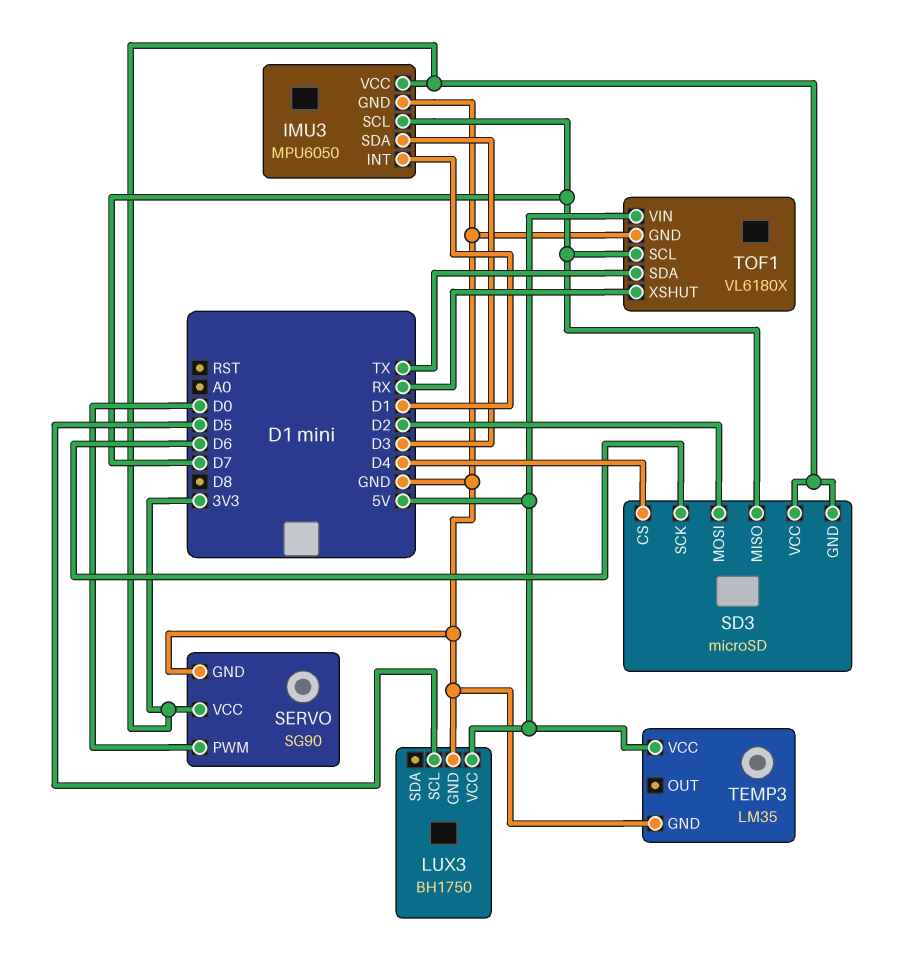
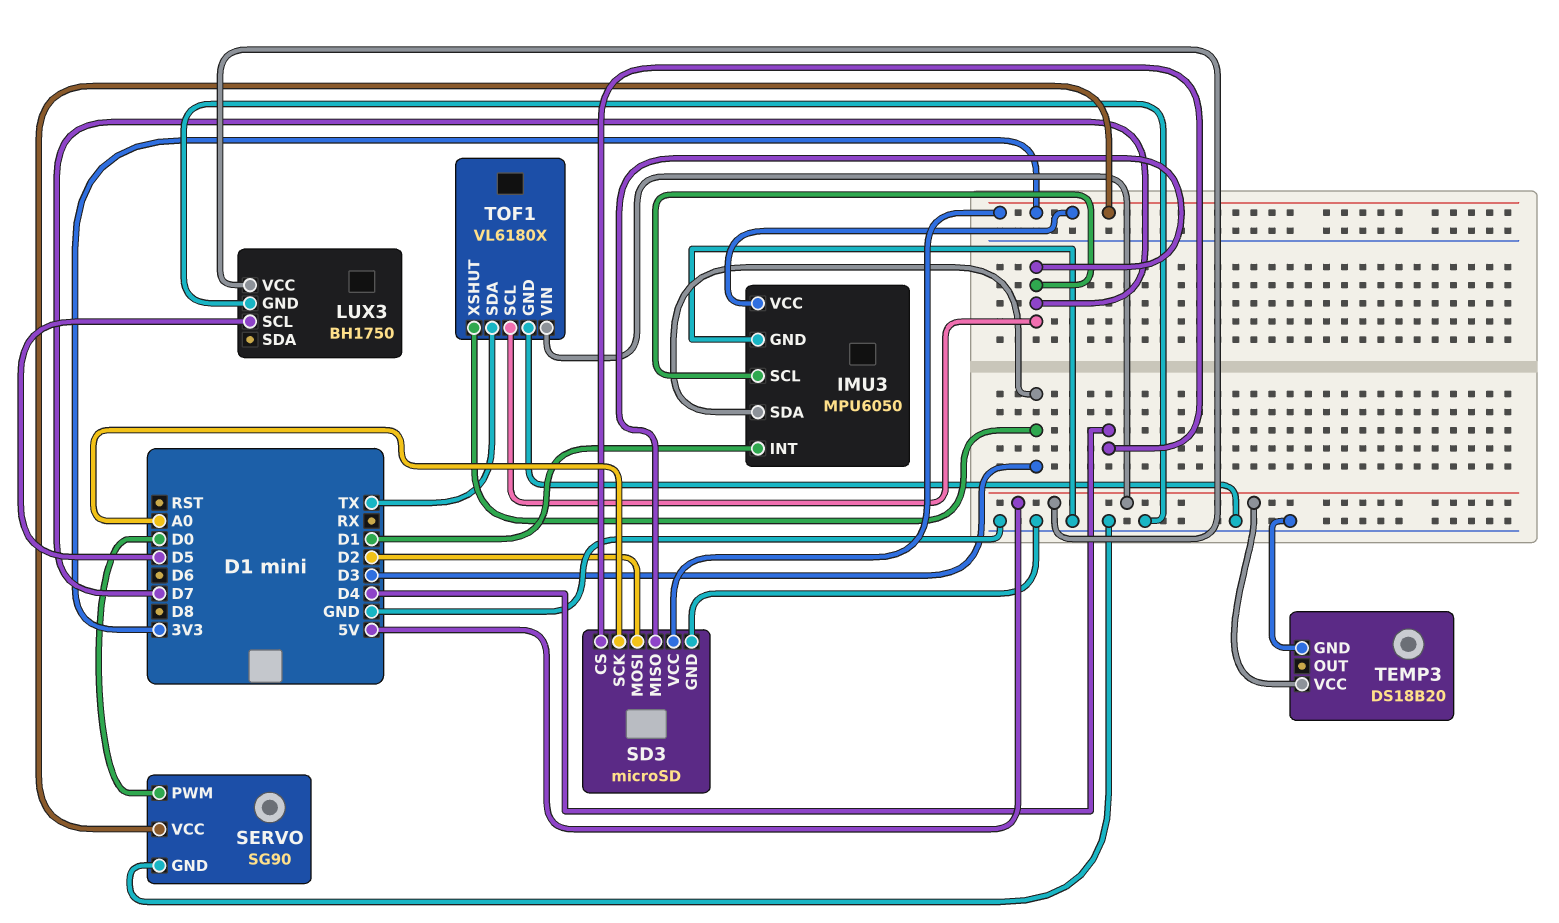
SD3 pin GND: 3V3 -> GND
SD3 pin SCK: D6 -> A0
TEMP3: LM35 -> DS18B20
TOF1 pin XSHUT: RX -> D3

